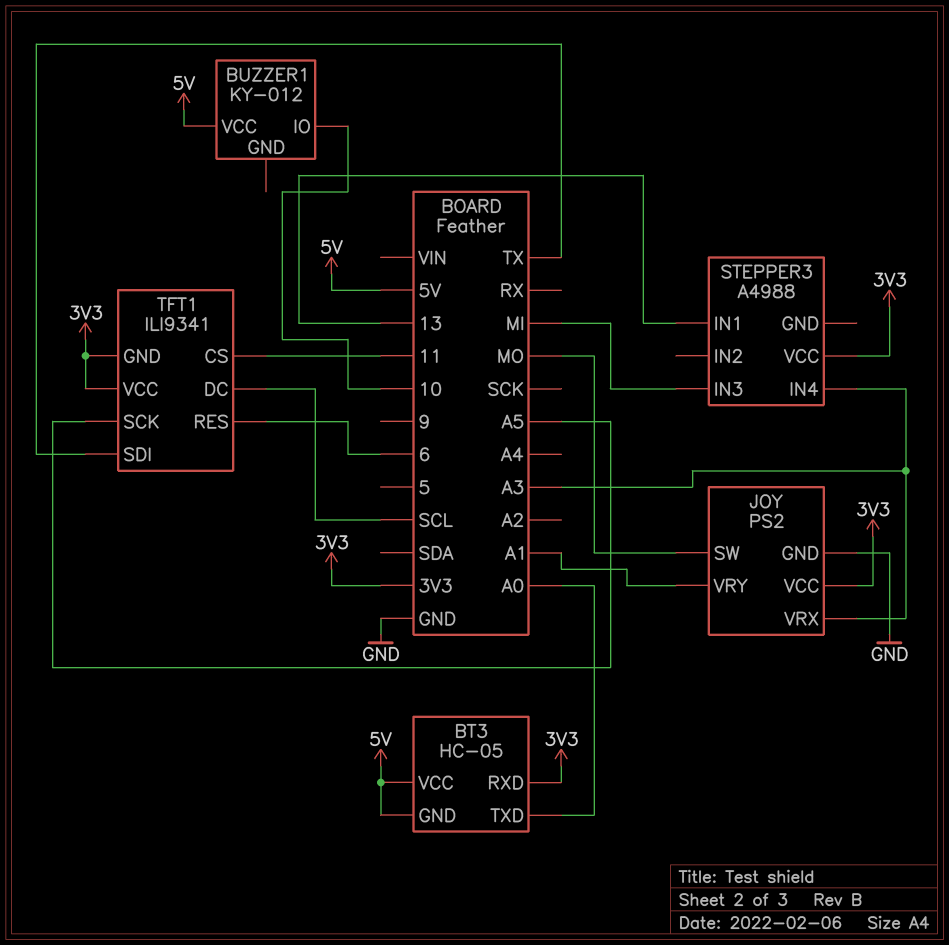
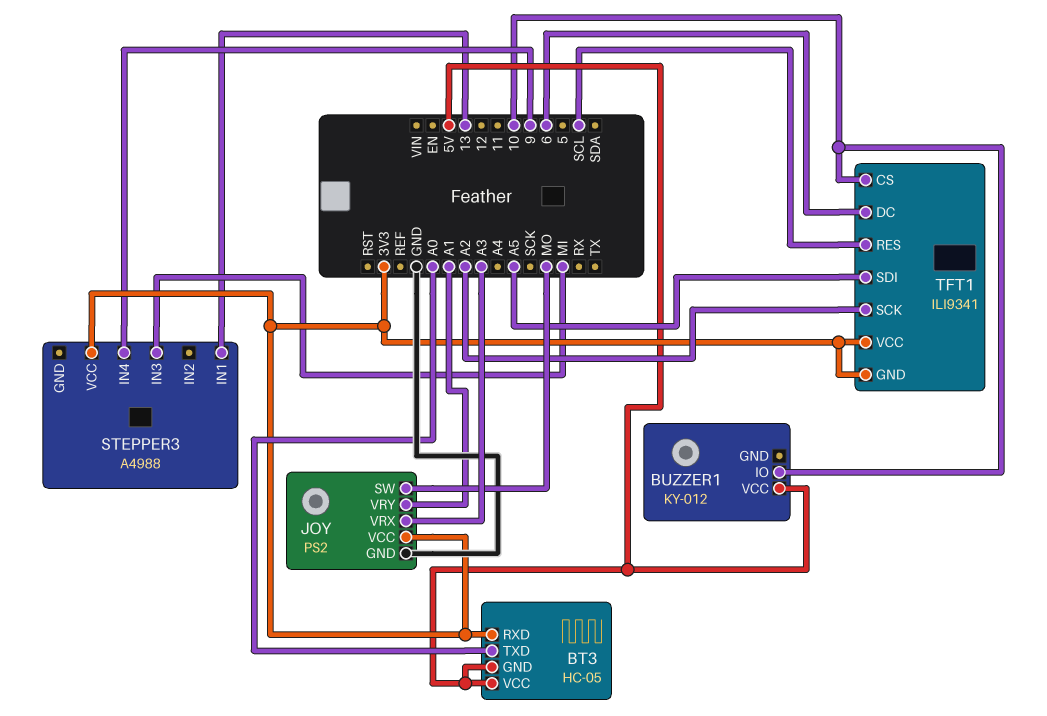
STEPPER3 pin IN4: A3 -> 9
TFT1 pin CS: 11 -> 10
TFT1 pin DC: SCL -> 6
TFT1 pin RES: 6 -> SCL
TFT1 pin SCK: A5 -> A2
TFT1 pin SDI: TX -> A5

